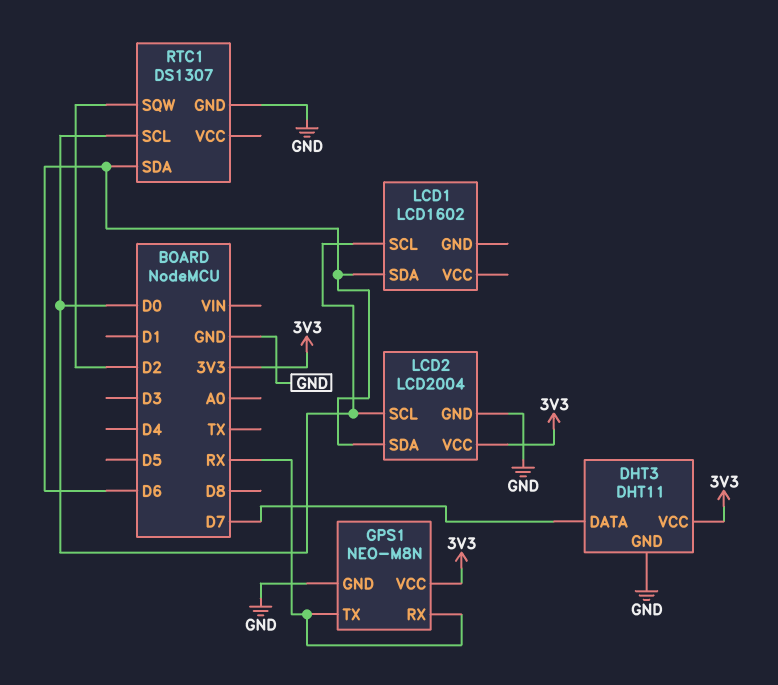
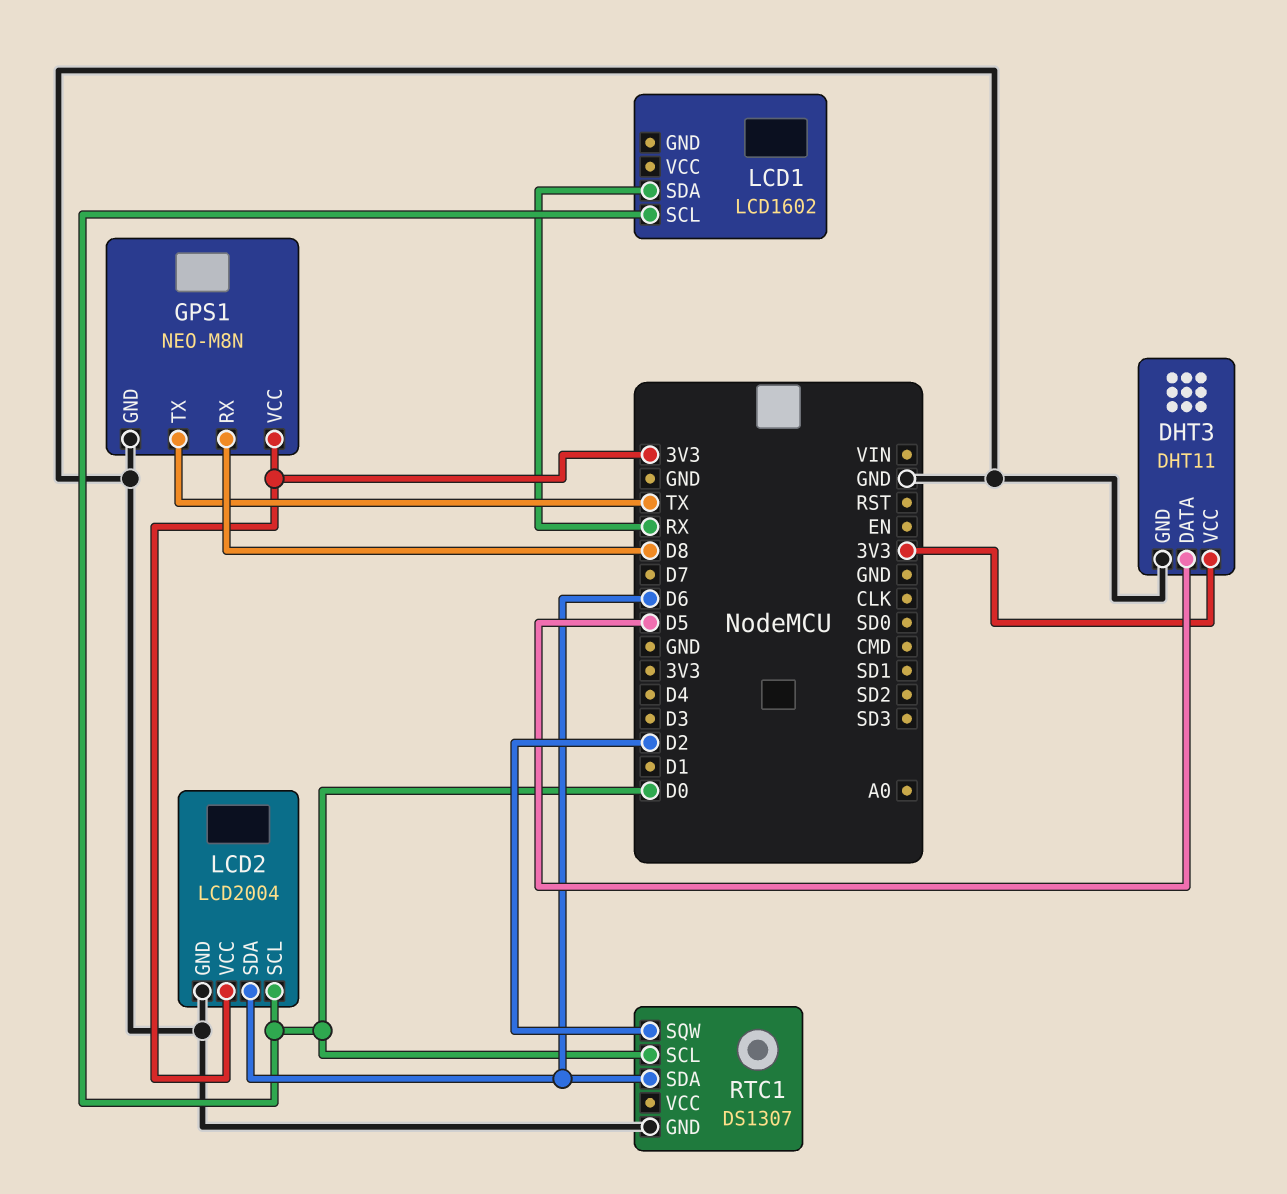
DHT3 pin DATA: D7 -> D5
GPS1 pin RX: RX -> D8
GPS1 pin TX: RX -> TX
LCD1 pin SDA: D6 -> RX

